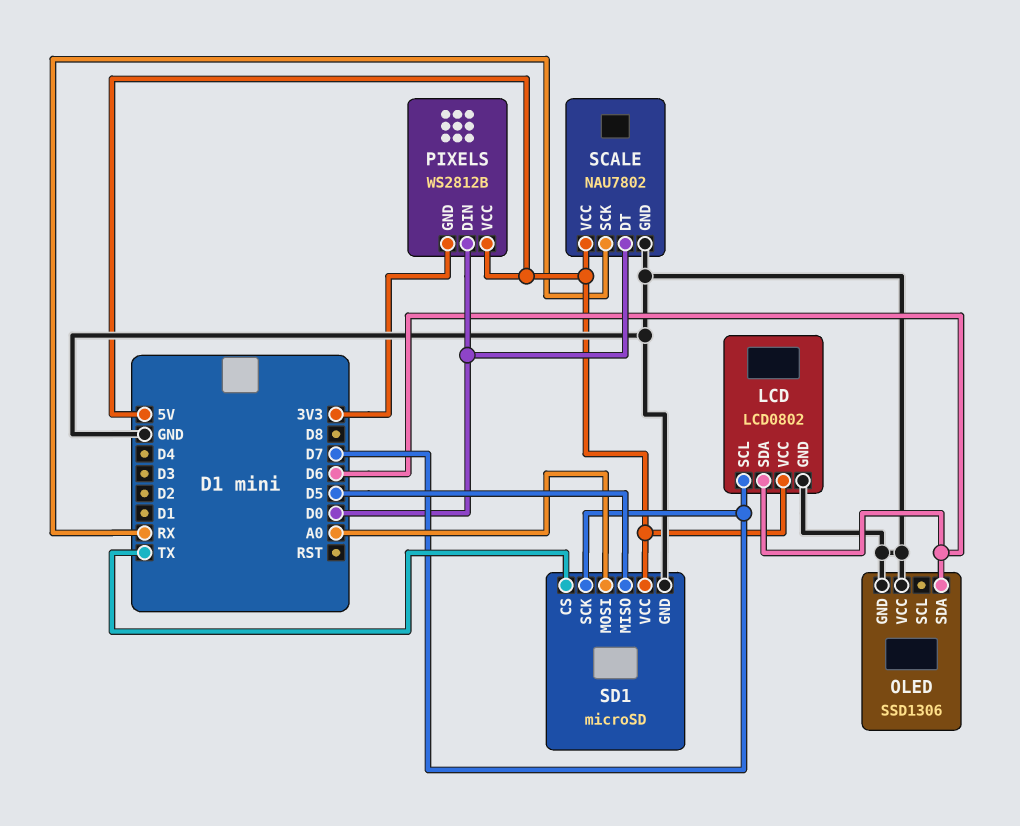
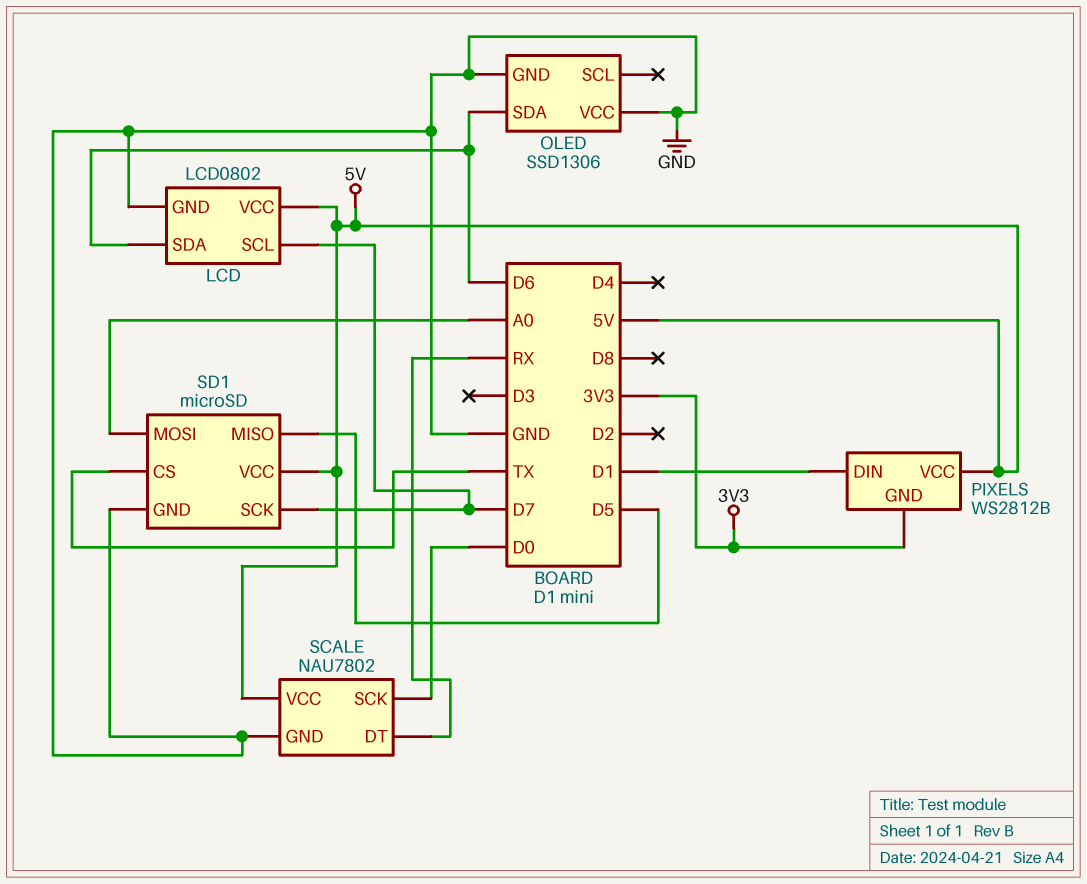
PIXELS pin DIN: D0 -> D1
SCALE pin DT: D0 -> RX
SCALE pin SCK: RX -> D0

